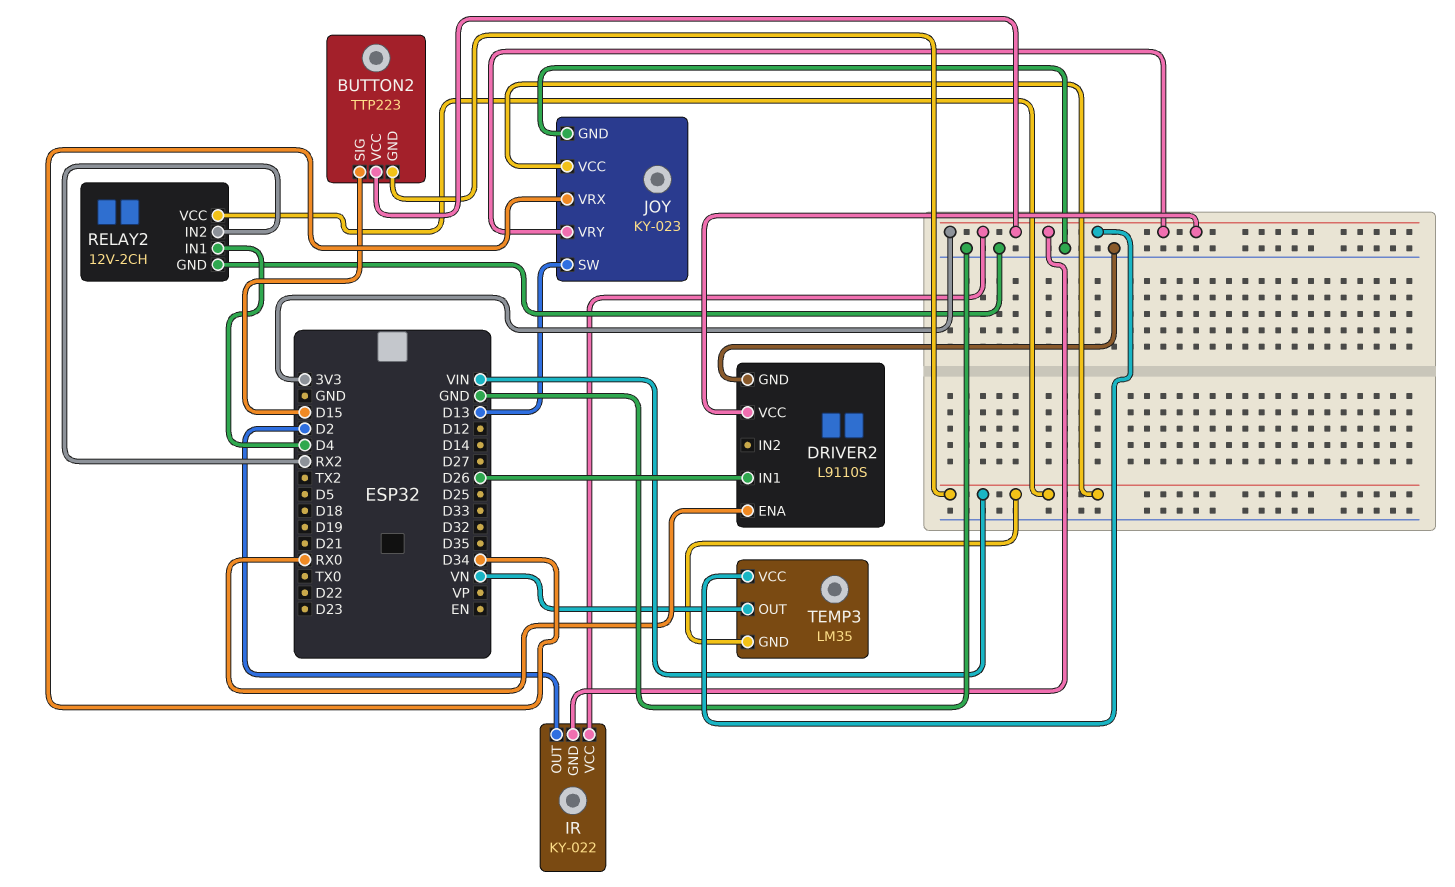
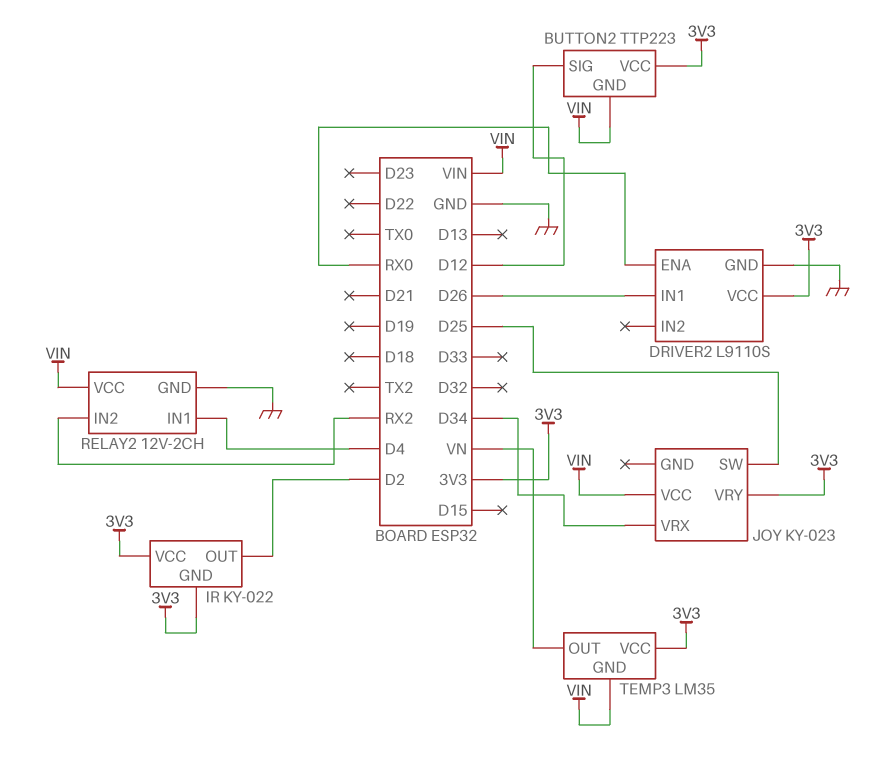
BUTTON2 pin SIG: D15 -> D12
JOY pin GND: GND -> none
JOY pin SW: D13 -> D25

